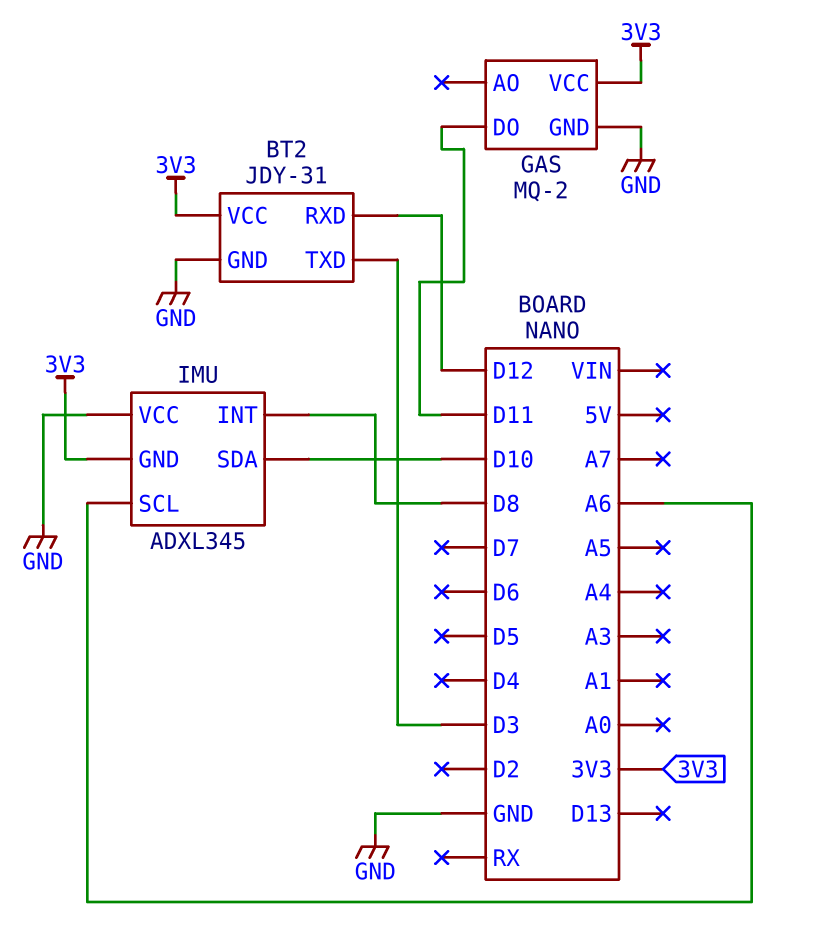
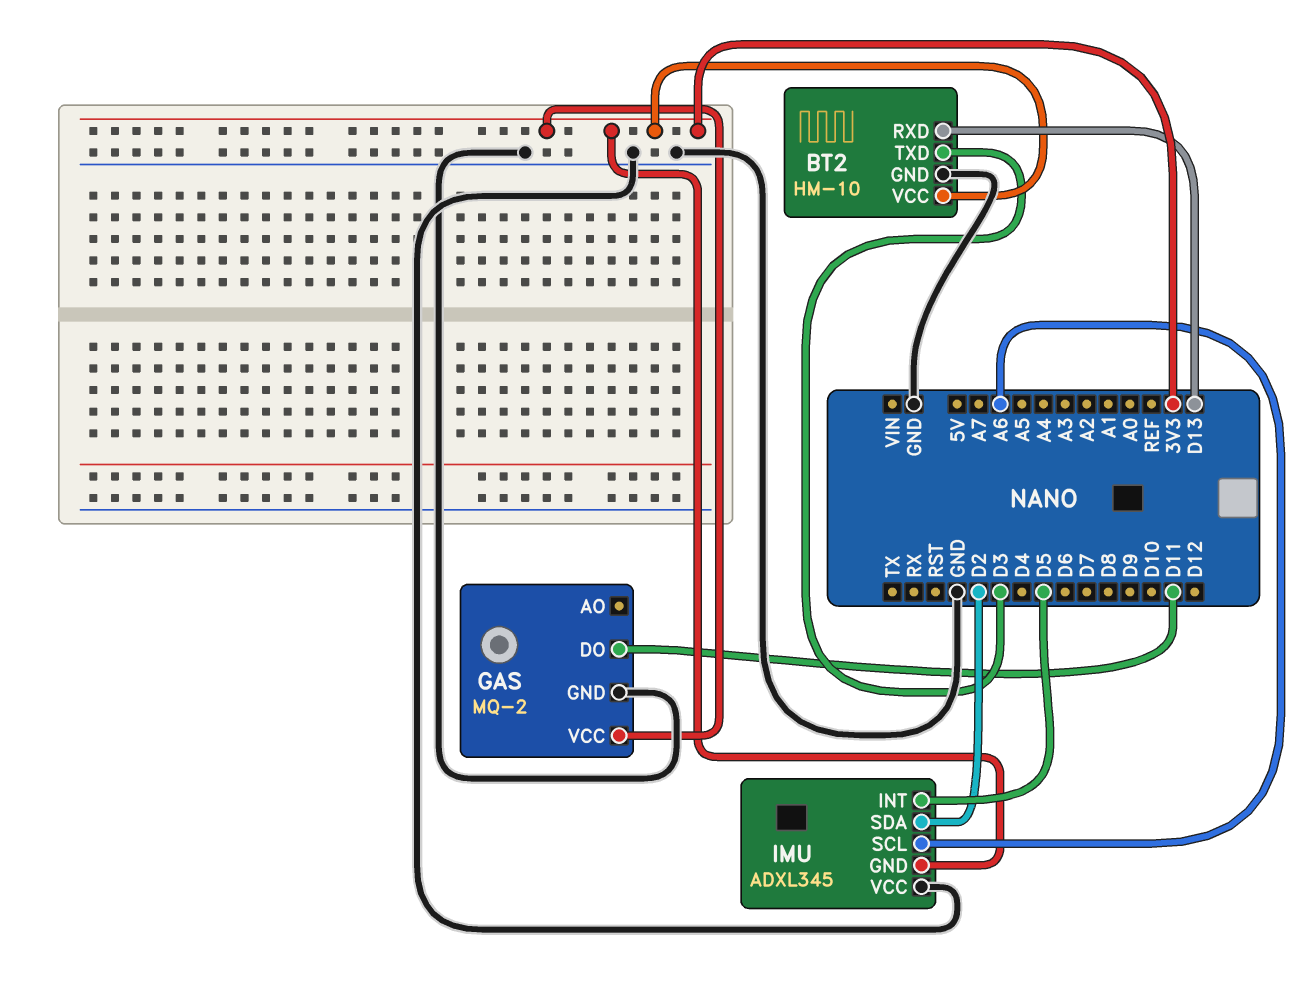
BT2: JDY-31 -> HM-10
BT2 pin RXD: D12 -> D13
IMU pin INT: D8 -> D5
IMU pin SDA: D10 -> D2

